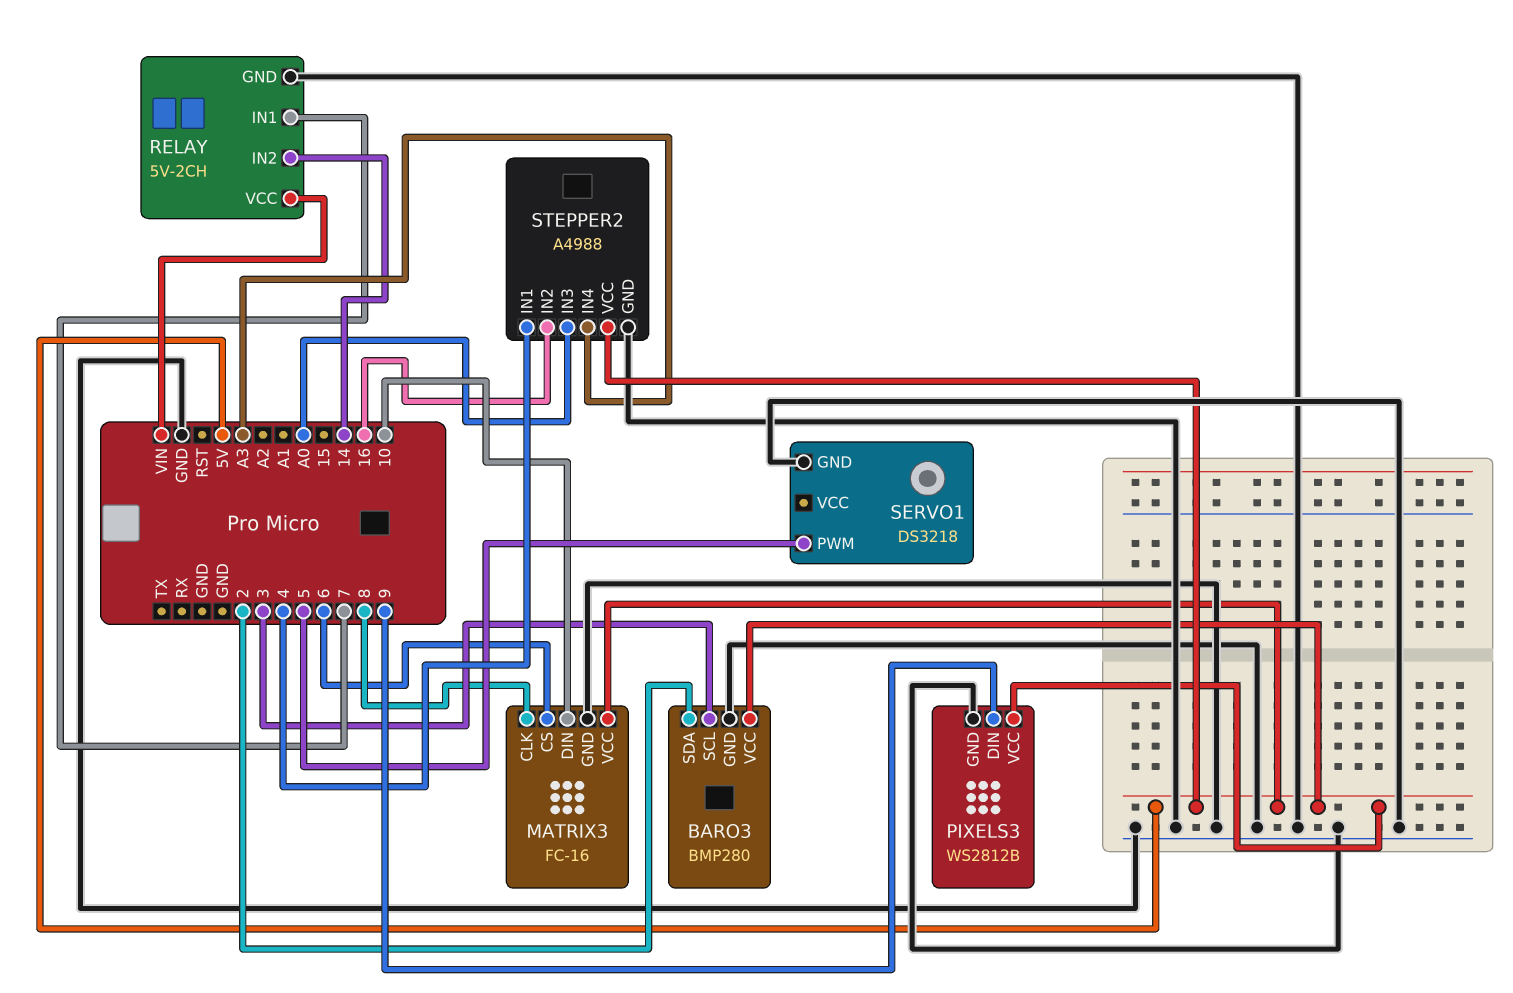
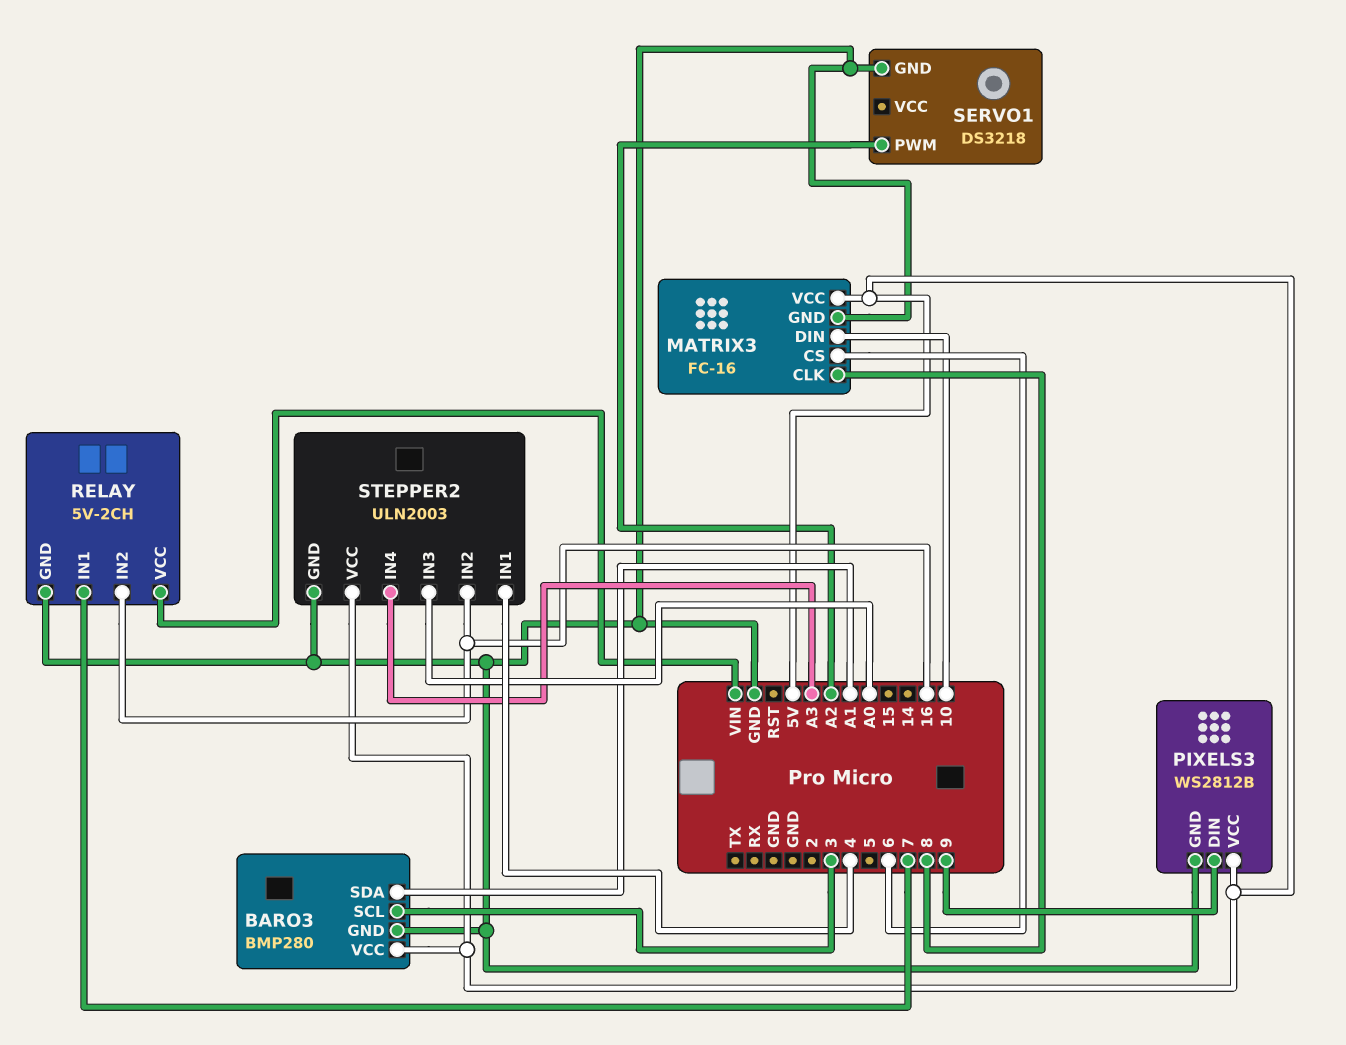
BARO3 pin SDA: 2 -> A1
RELAY pin IN2: 14 -> 16
SERVO1 pin PWM: 5 -> A2
STEPPER2: A4988 -> ULN2003

